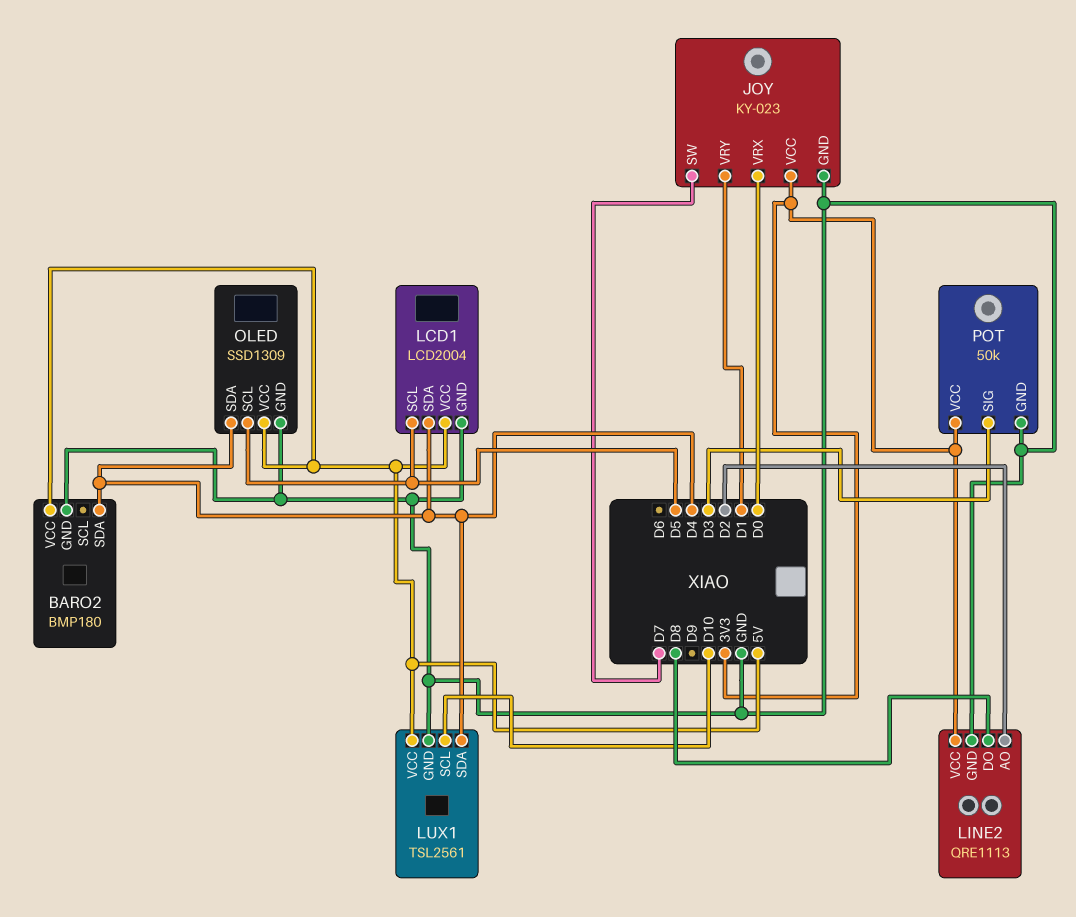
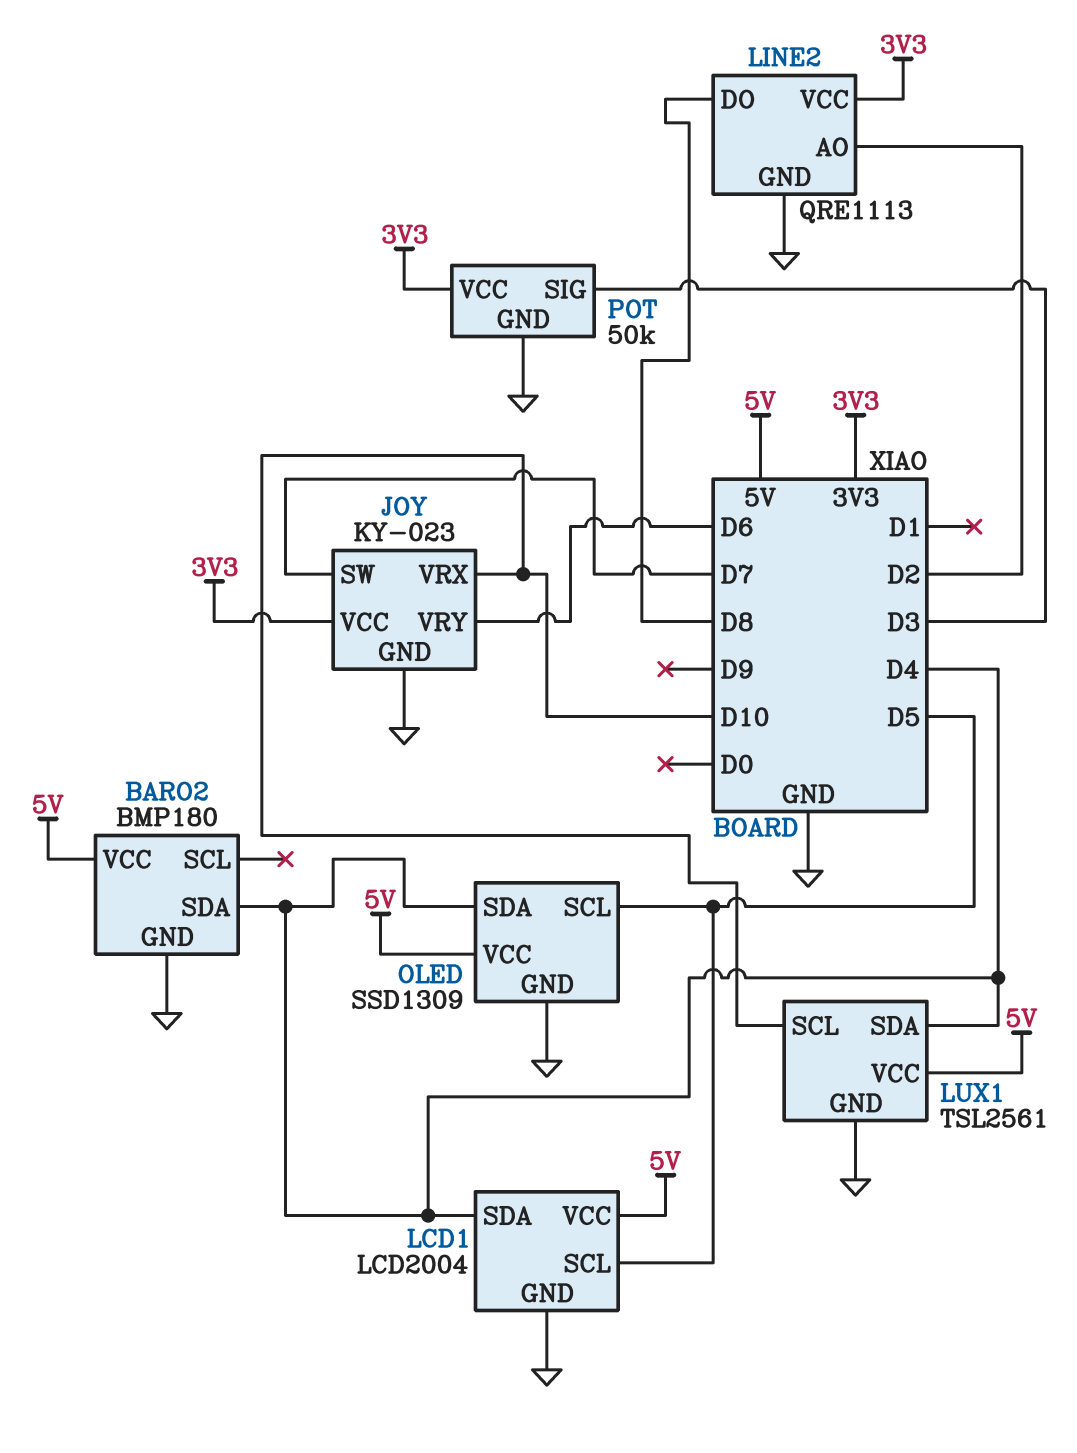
JOY pin VRX: D0 -> D10
JOY pin VRY: D1 -> D6

